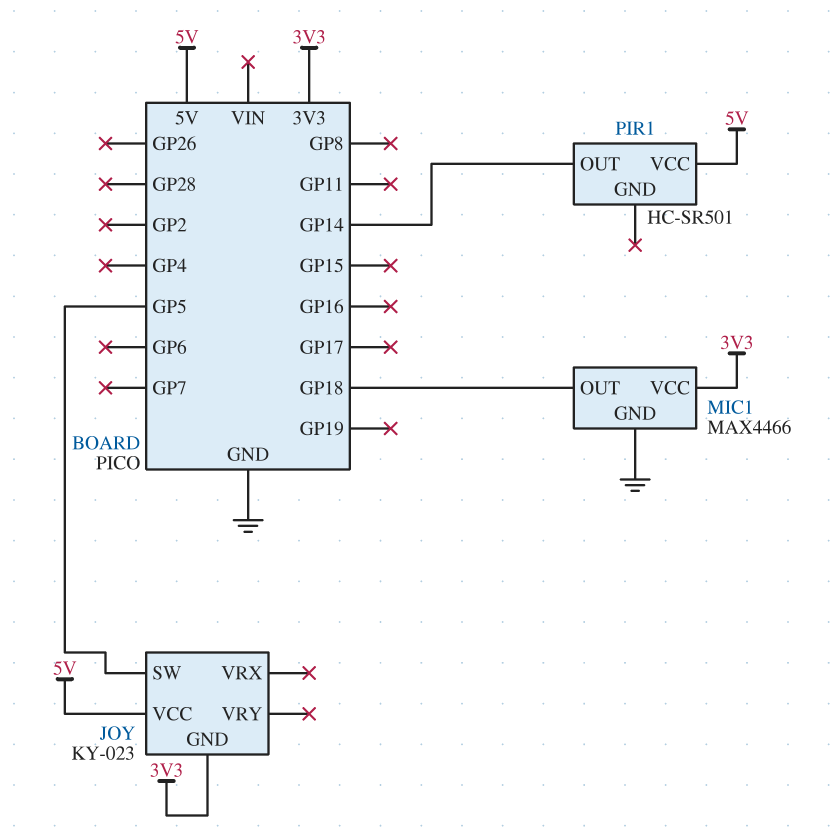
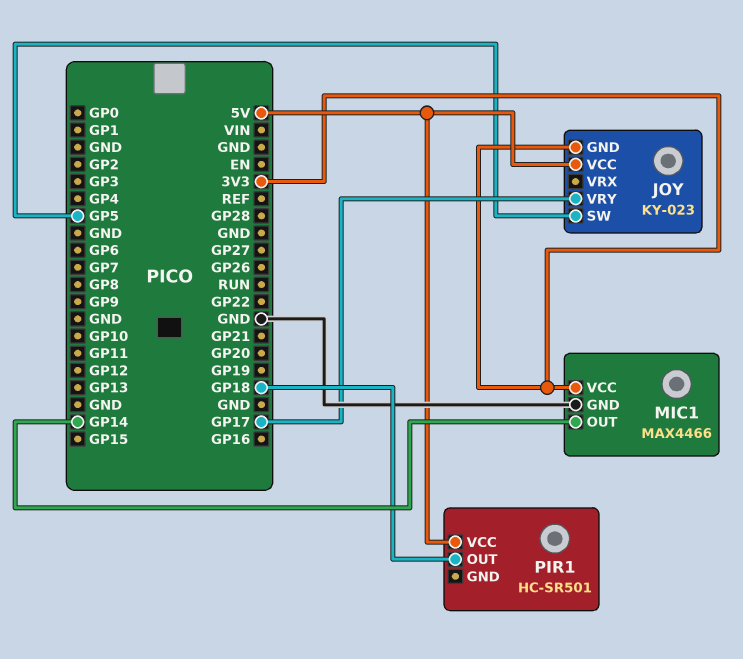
JOY pin VRY: none -> GP17
MIC1 pin OUT: GP18 -> GP14
PIR1 pin OUT: GP14 -> GP18

